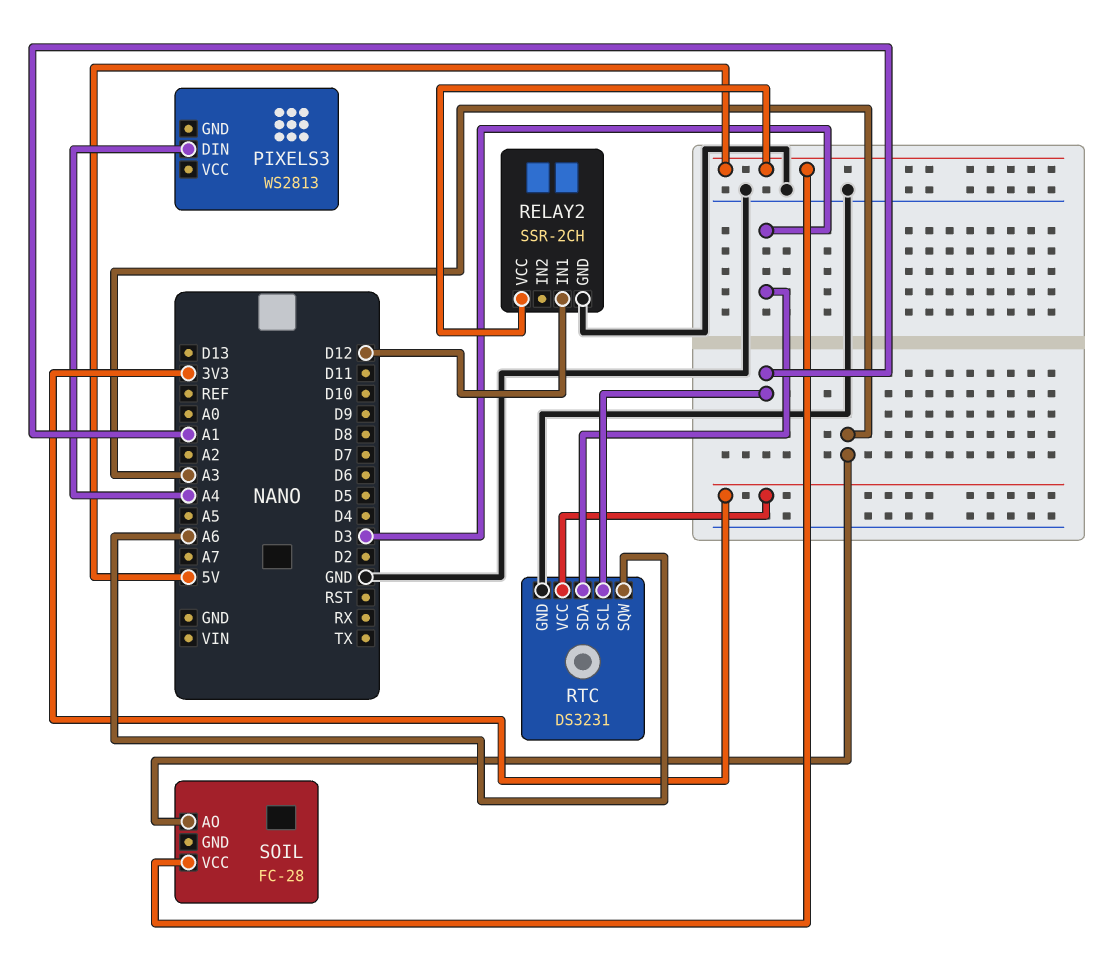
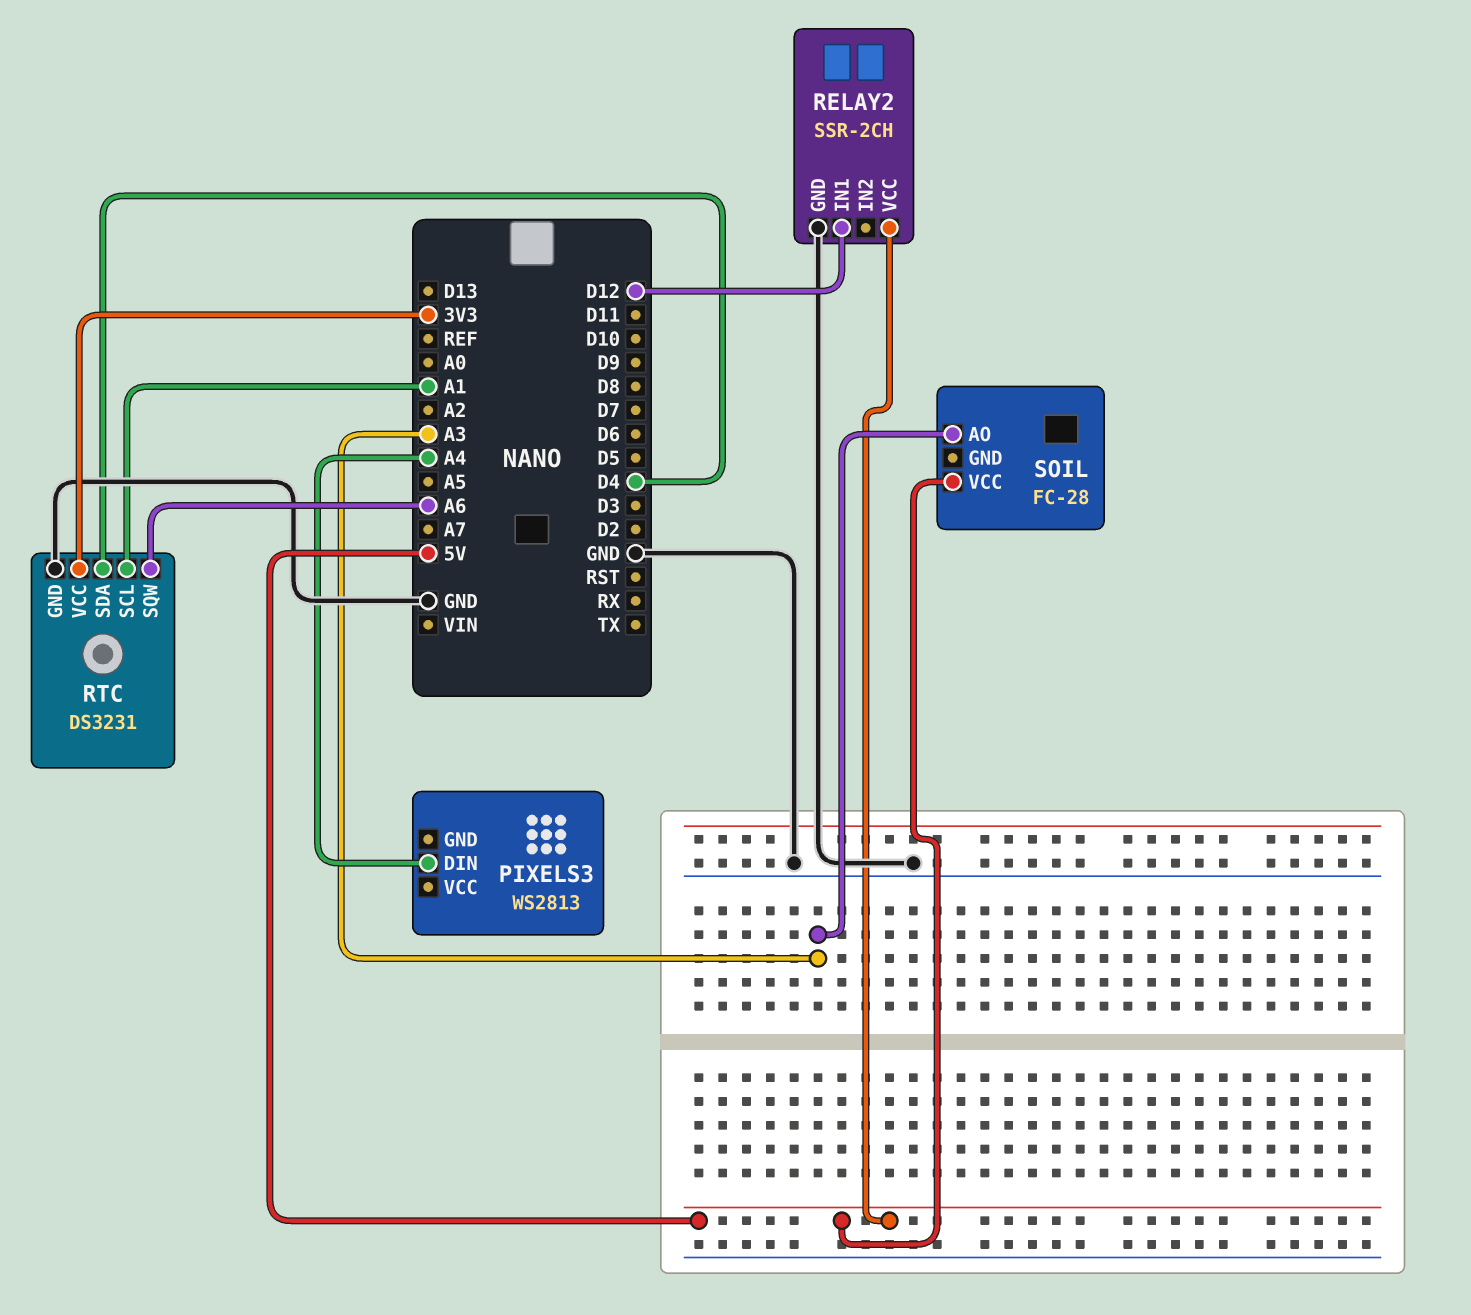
RTC pin SDA: D3 -> D4

